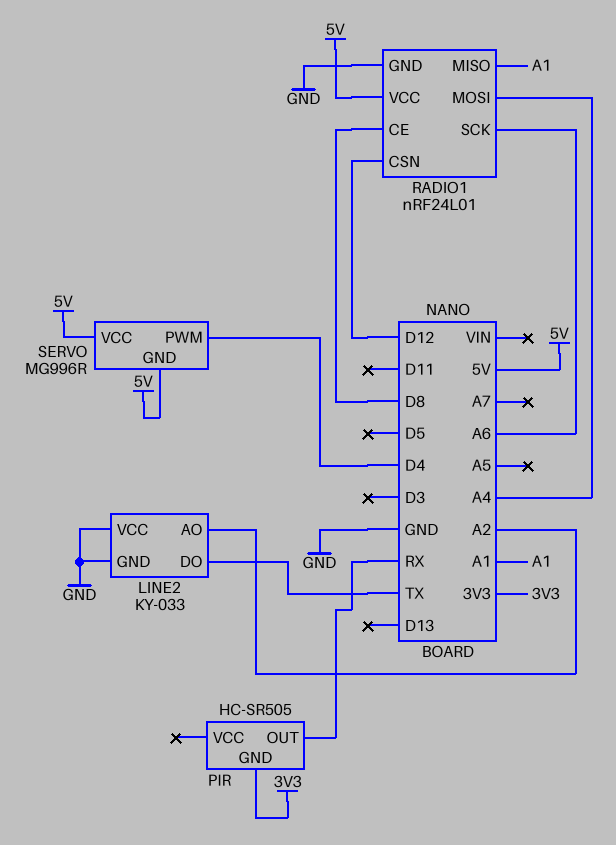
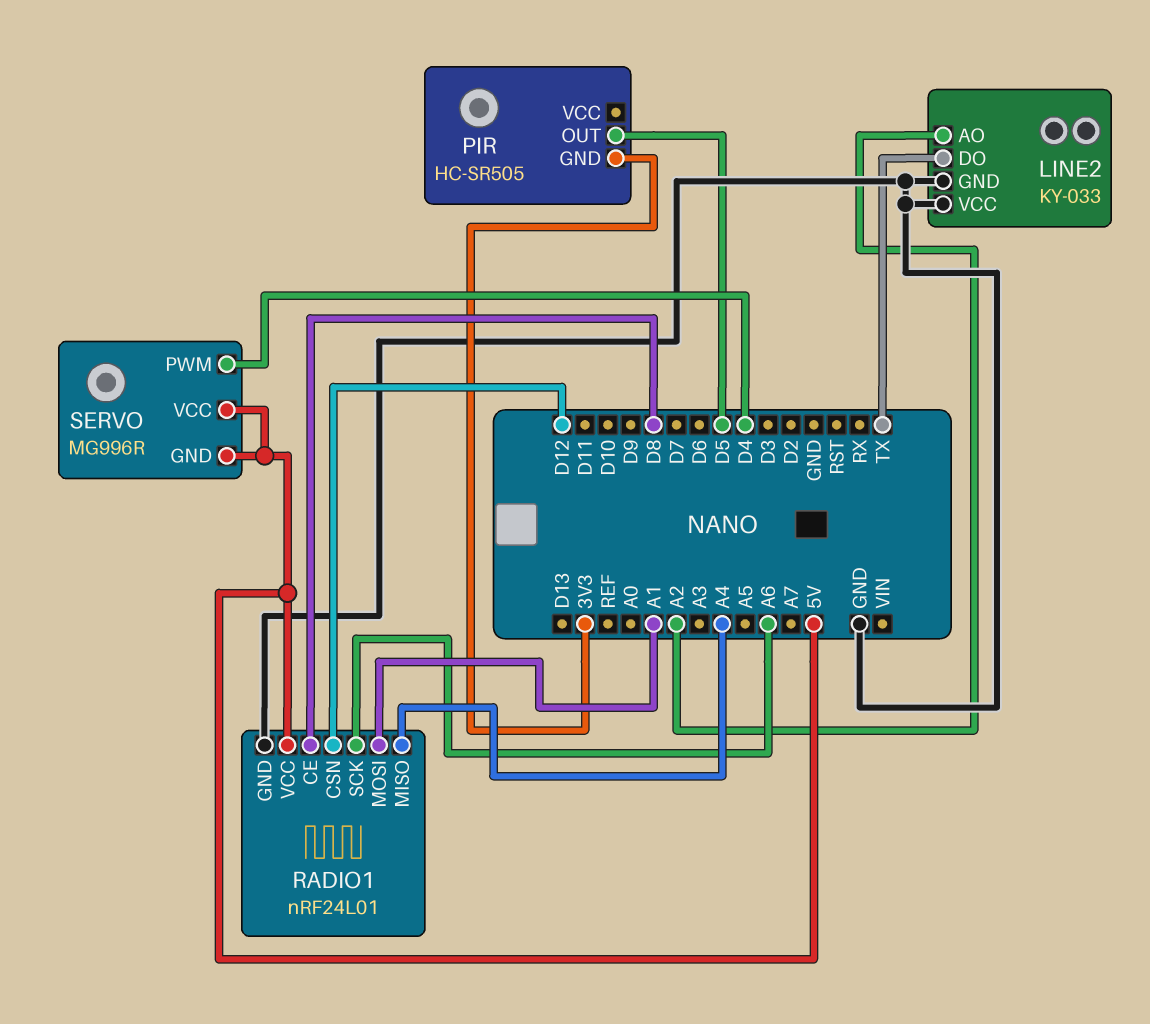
PIR pin OUT: RX -> D5
RADIO1 pin MISO: A1 -> A4
RADIO1 pin MOSI: A4 -> A1

